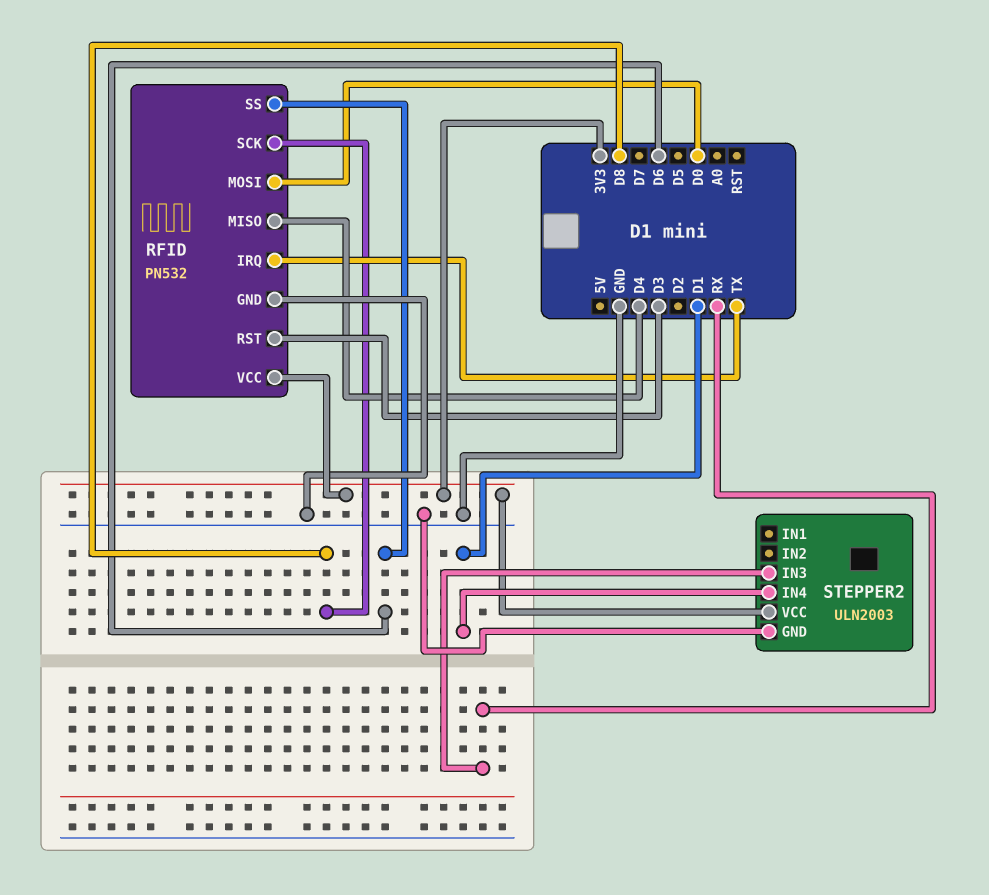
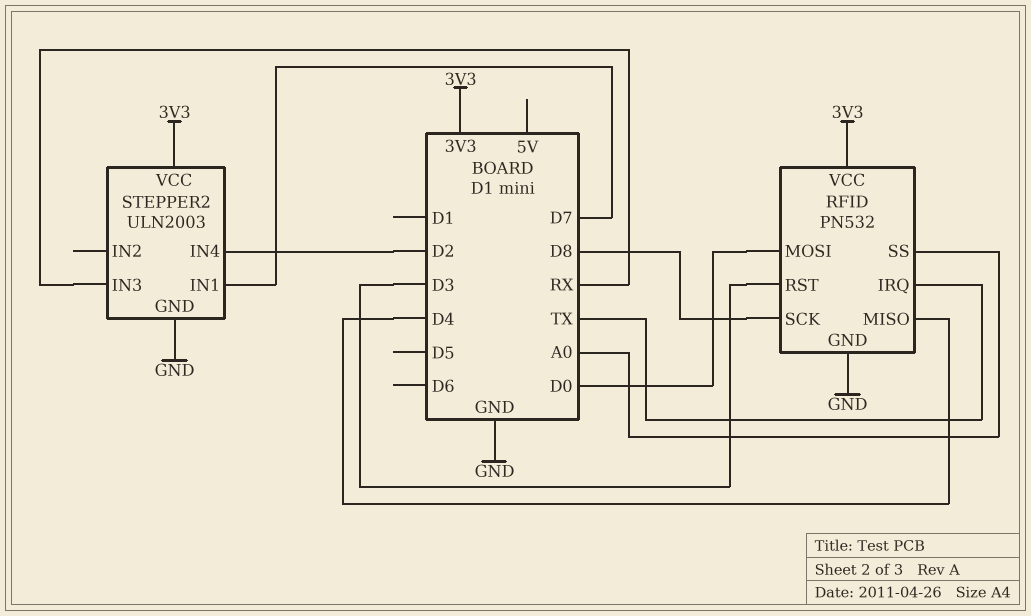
RFID pin SS: D6 -> A0
STEPPER2 pin IN1: none -> D7
STEPPER2 pin IN4: D1 -> D2

